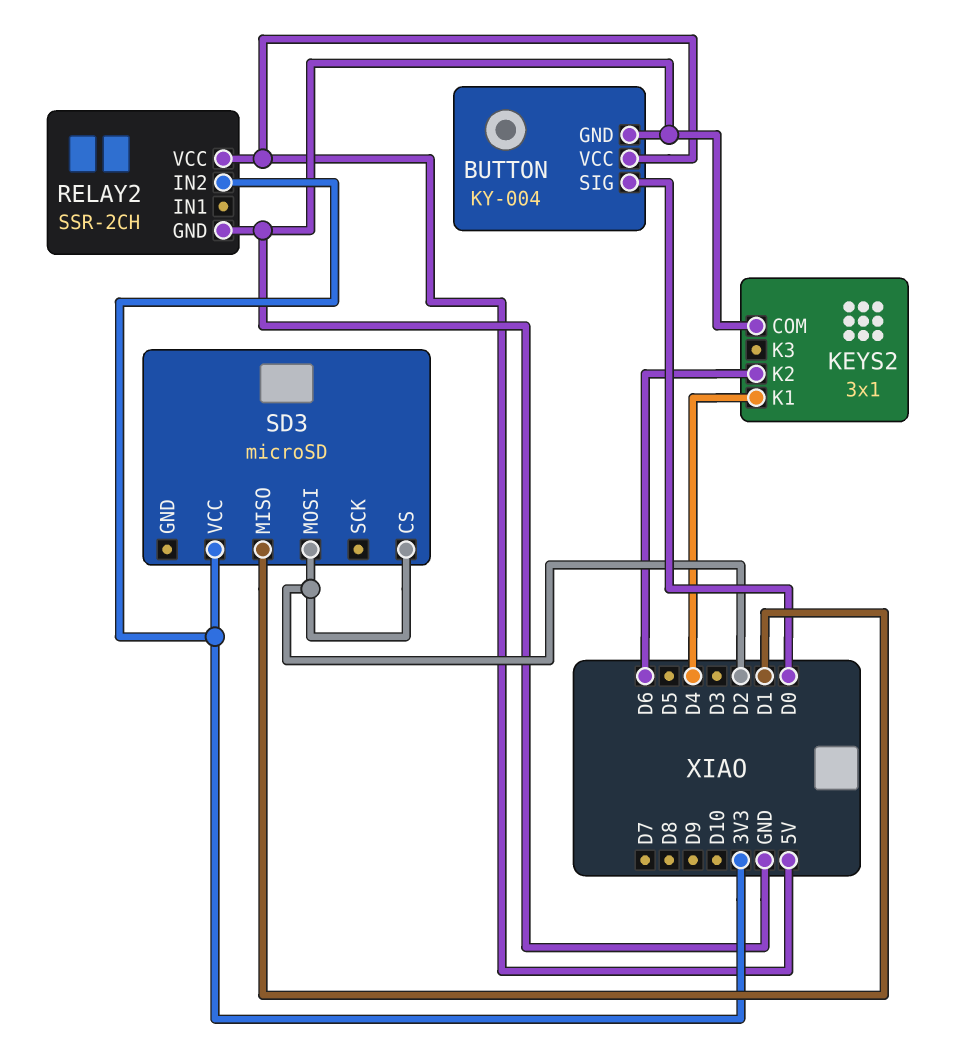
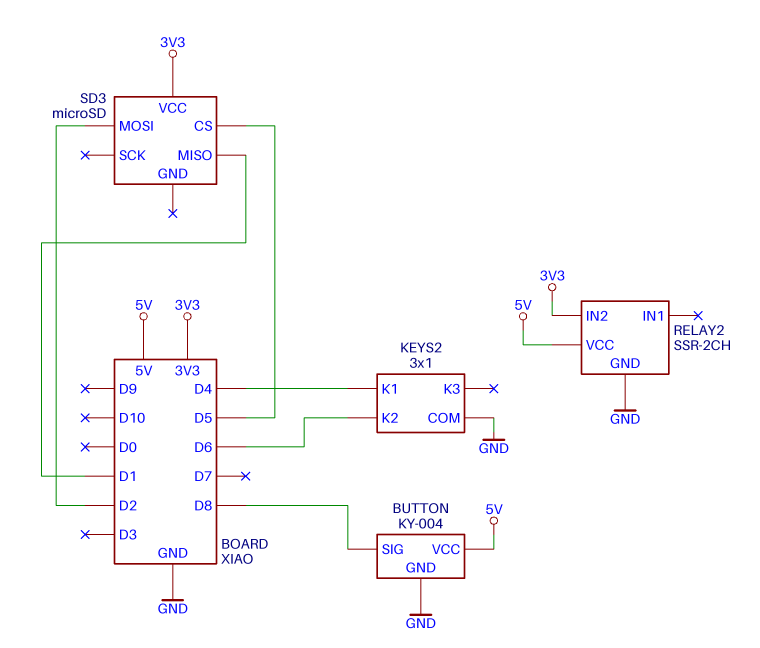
BUTTON pin SIG: D0 -> D8
SD3 pin CS: D2 -> D5

